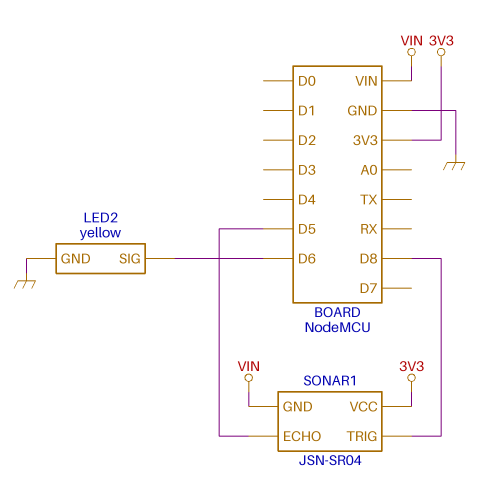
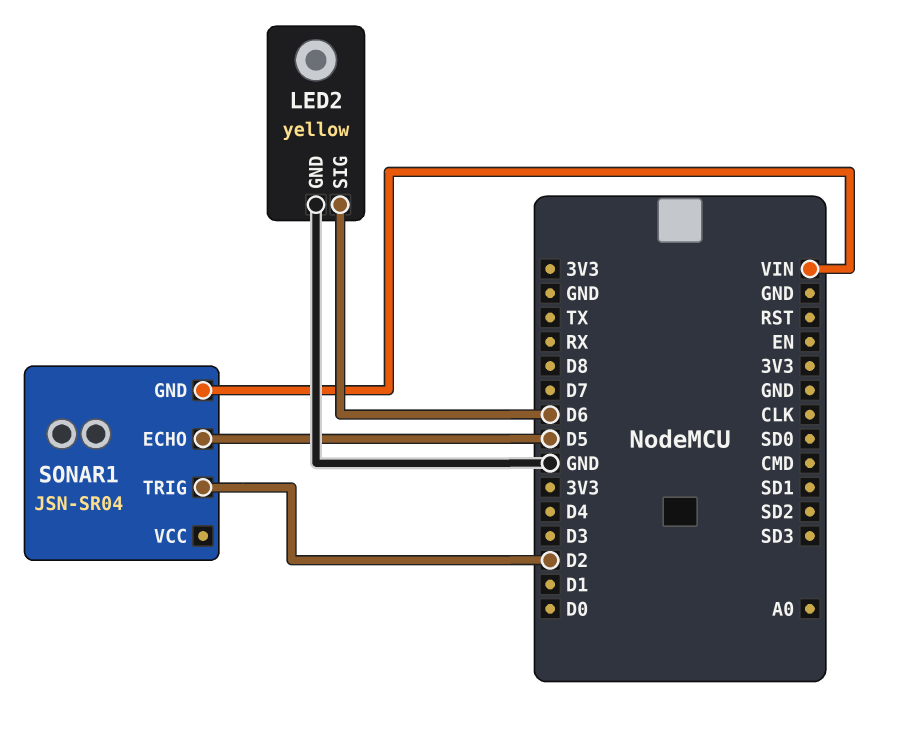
SONAR1 pin TRIG: D8 -> D2
SONAR1 pin VCC: 3V3 -> none

